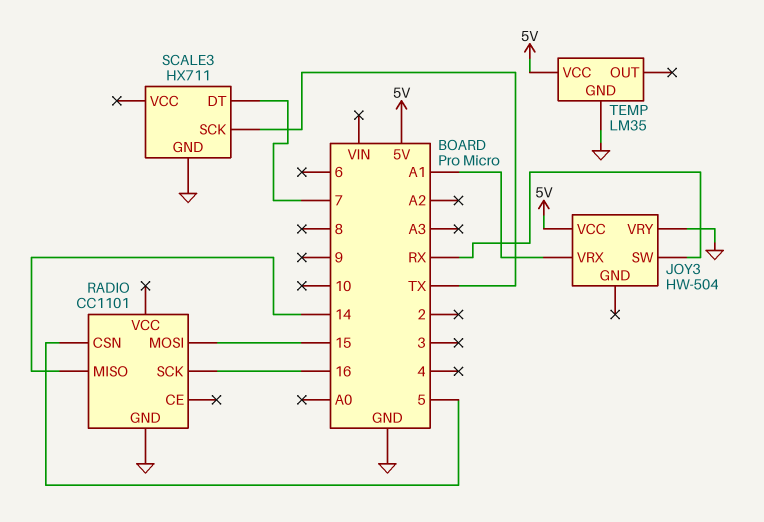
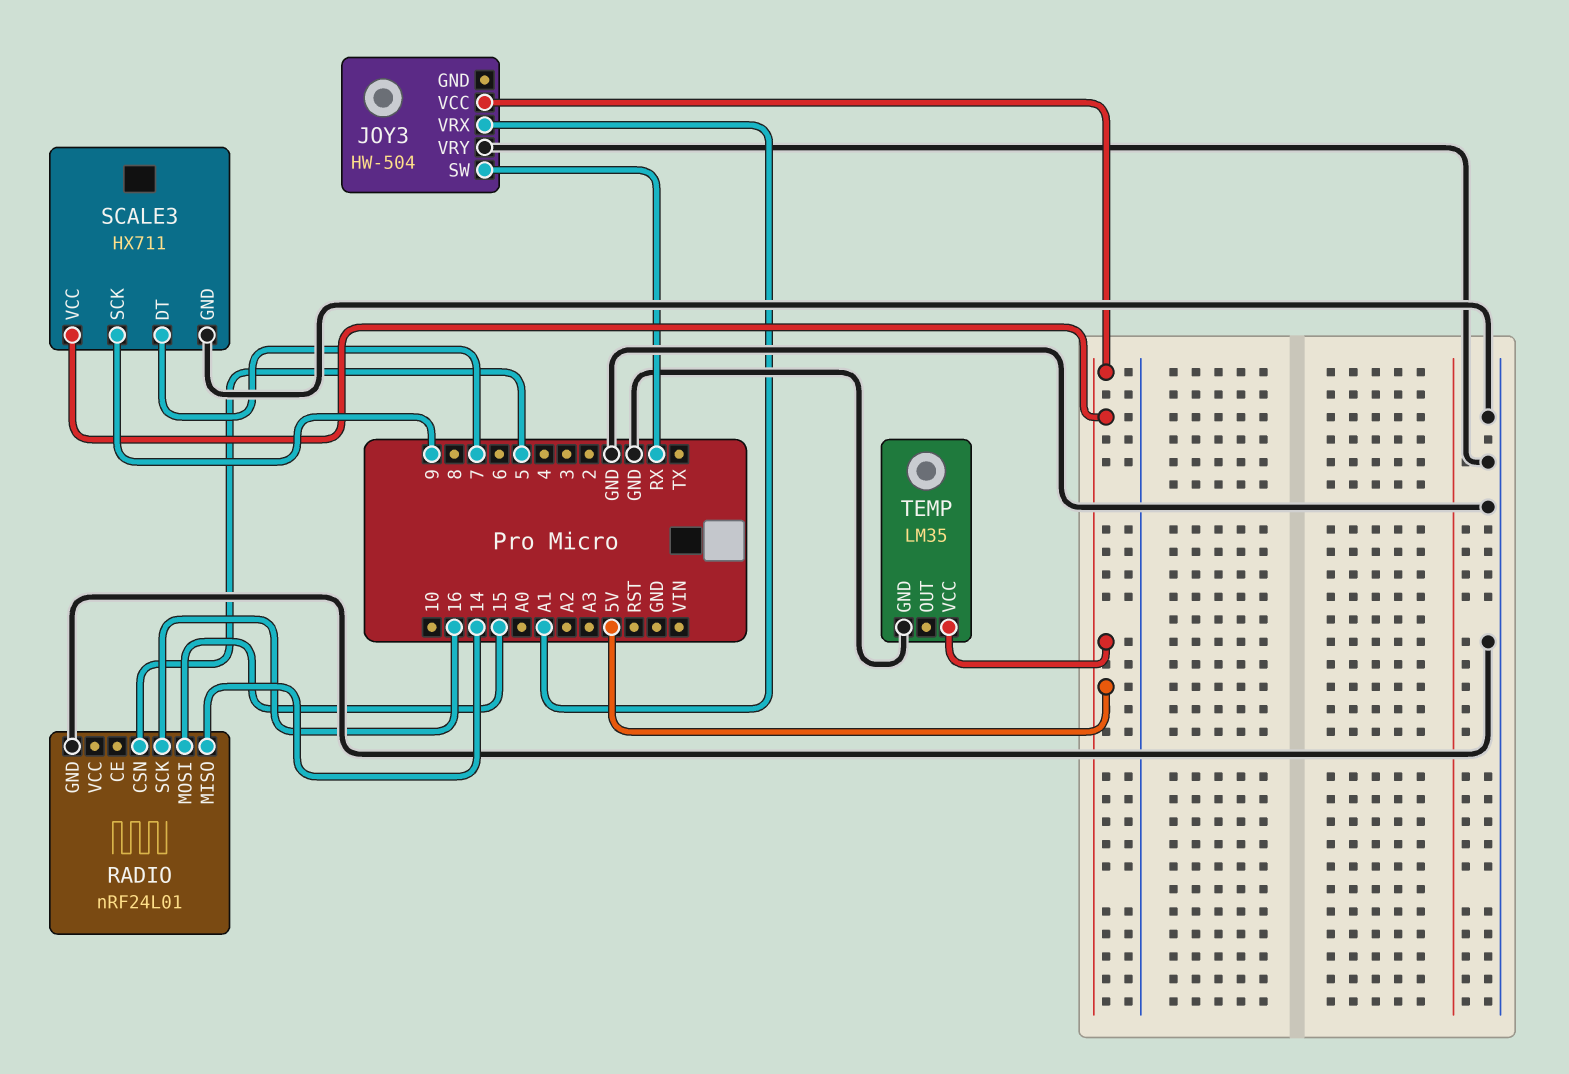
RADIO: CC1101 -> nRF24L01
SCALE3 pin SCK: TX -> 9
SCALE3 pin VCC: none -> 5V

